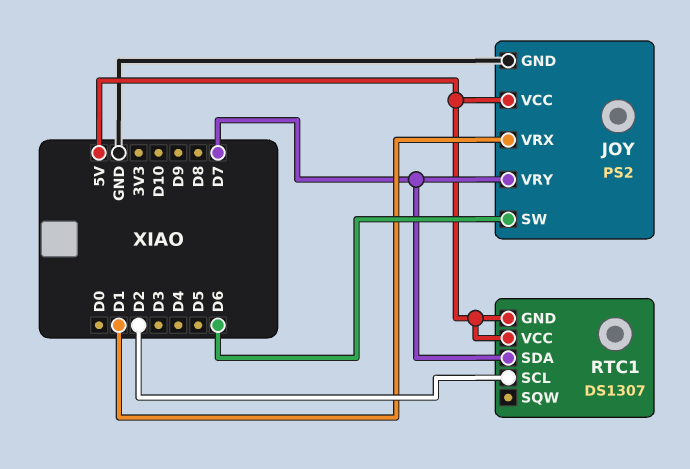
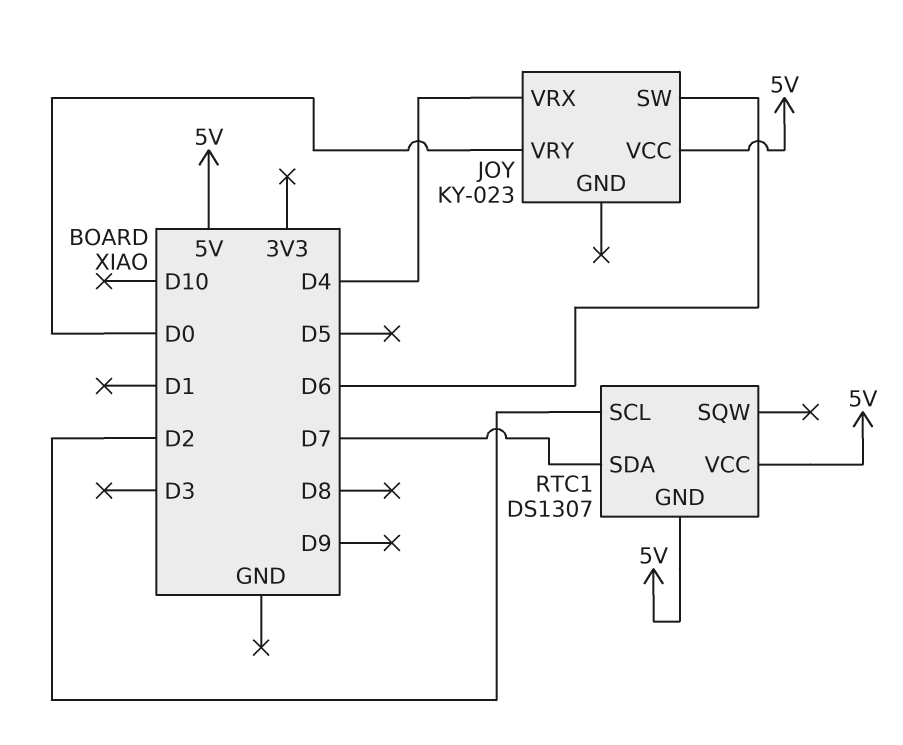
JOY: PS2 -> KY-023
JOY pin GND: GND -> none
JOY pin VRX: D1 -> D4
JOY pin VRY: D7 -> D0

